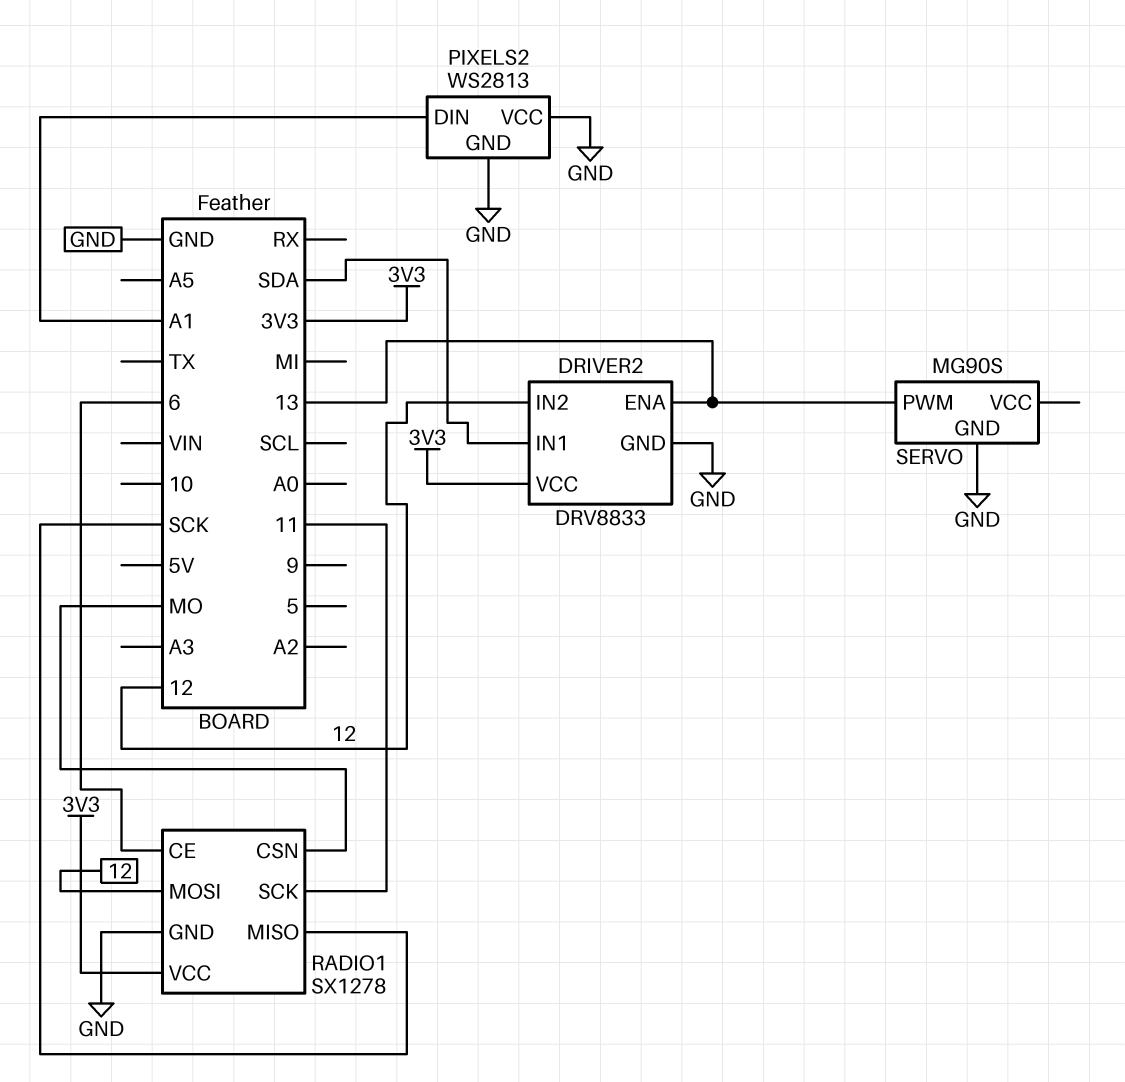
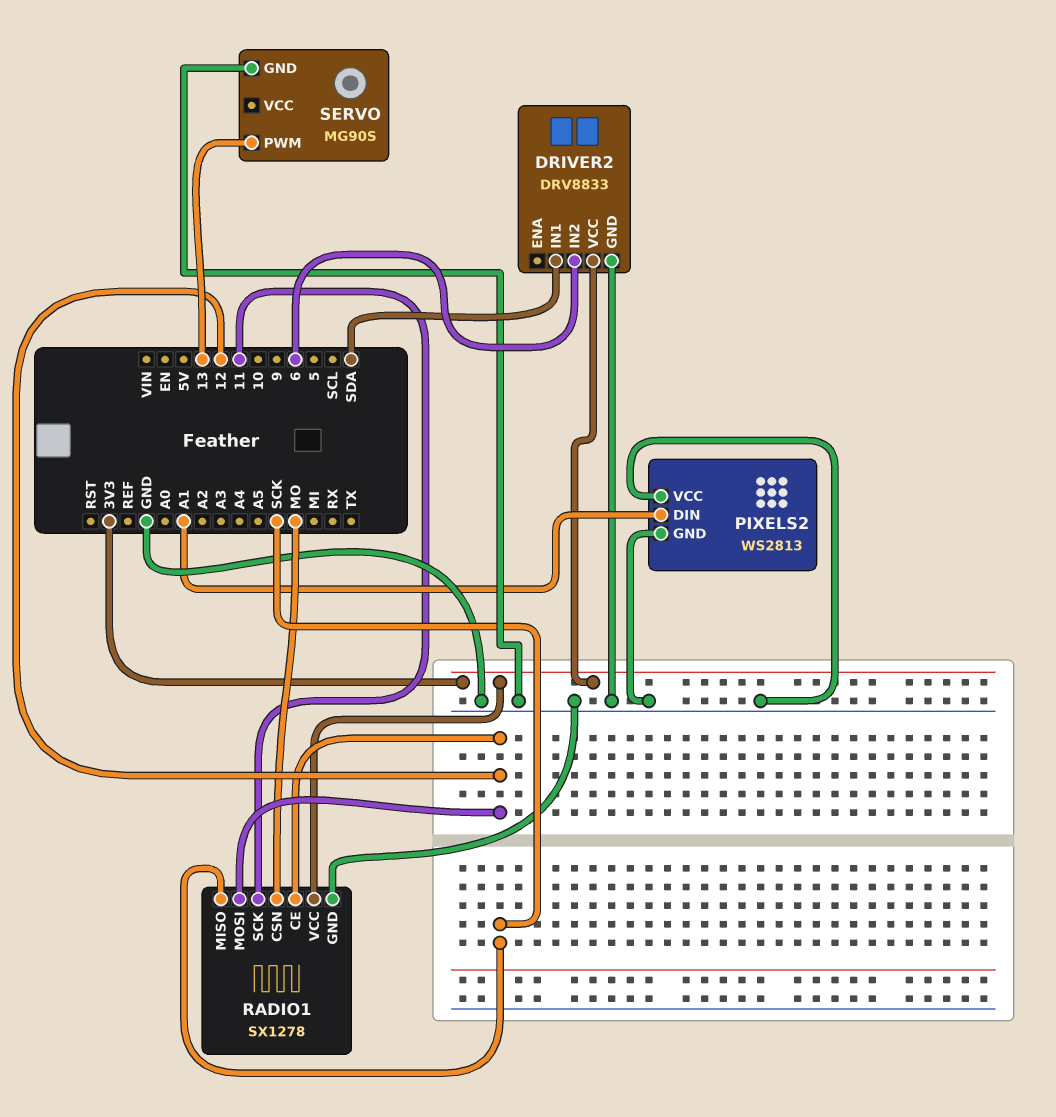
DRIVER2 pin ENA: 13 -> none
DRIVER2 pin IN2: 12 -> 6
RADIO1 pin CE: 6 -> 12

